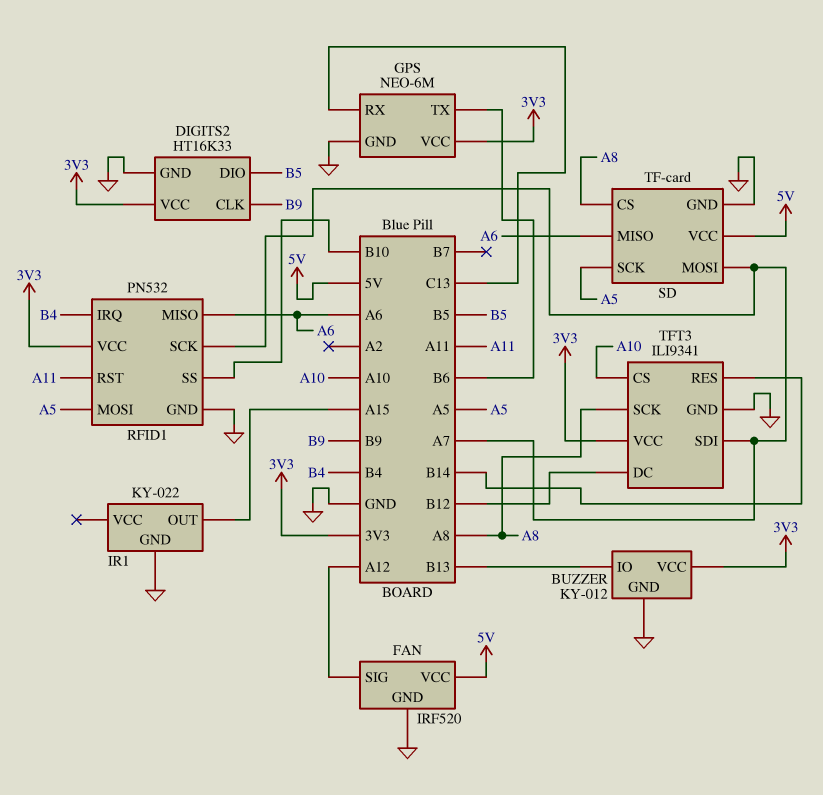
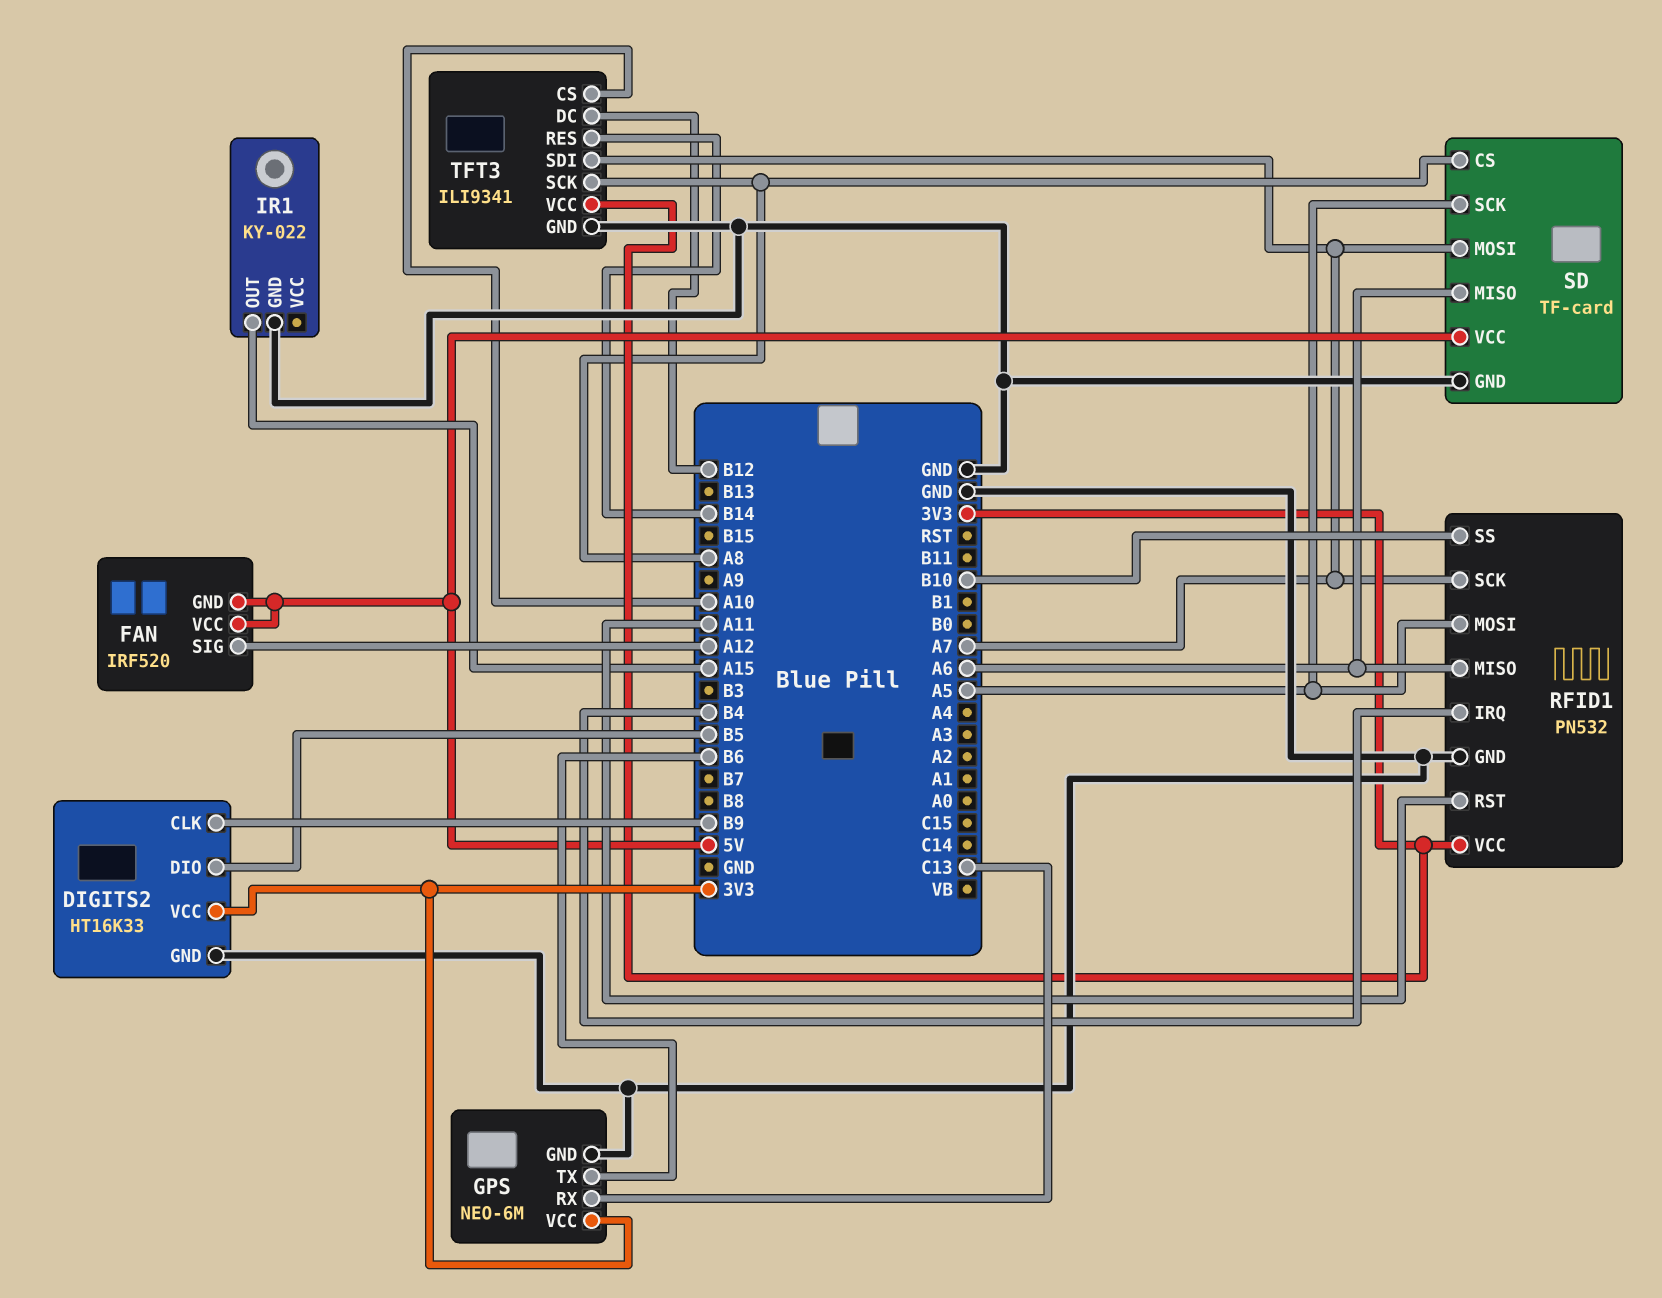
BUZZER: KY-012 -> none
BUZZER pin GND: GND -> none
BUZZER pin IO: B13 -> none
BUZZER pin VCC: 3V3 -> none
FAN pin GND: GND -> 5V

